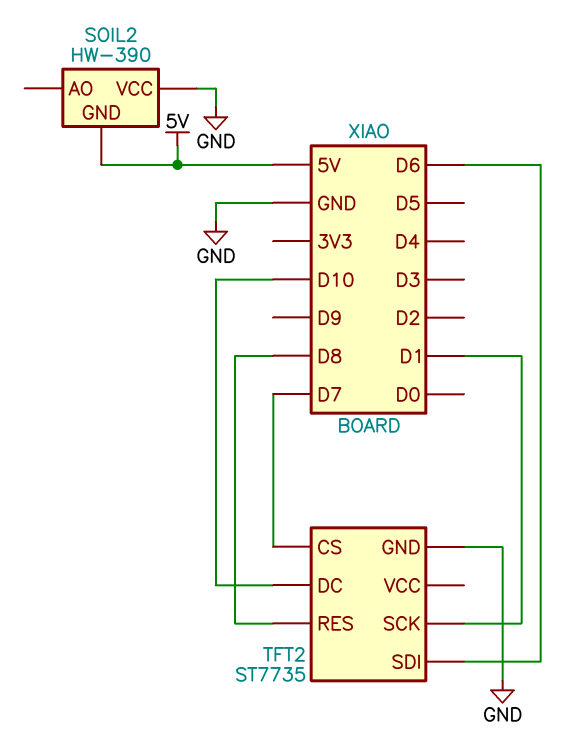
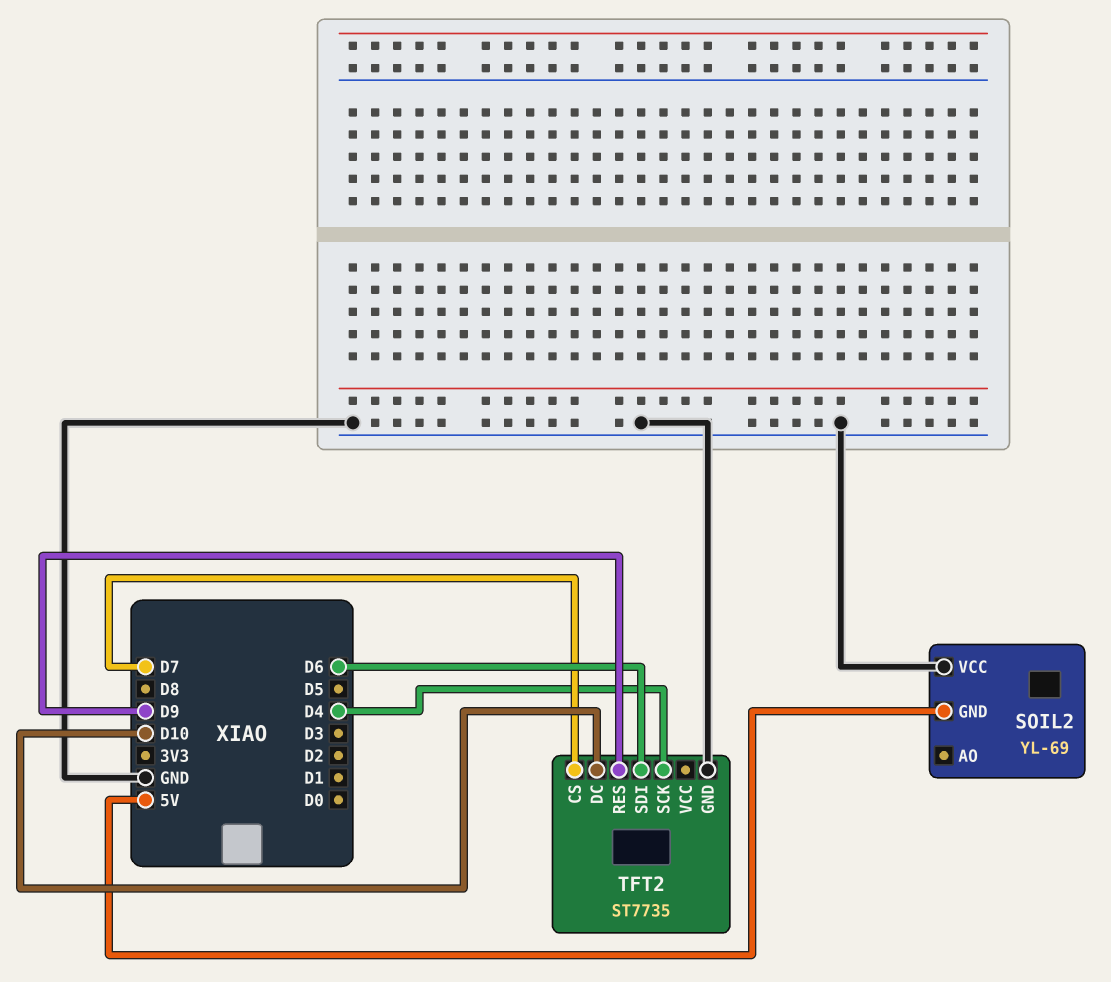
SOIL2: HW-390 -> YL-69
TFT2 pin RES: D8 -> D9
TFT2 pin SCK: D1 -> D4

